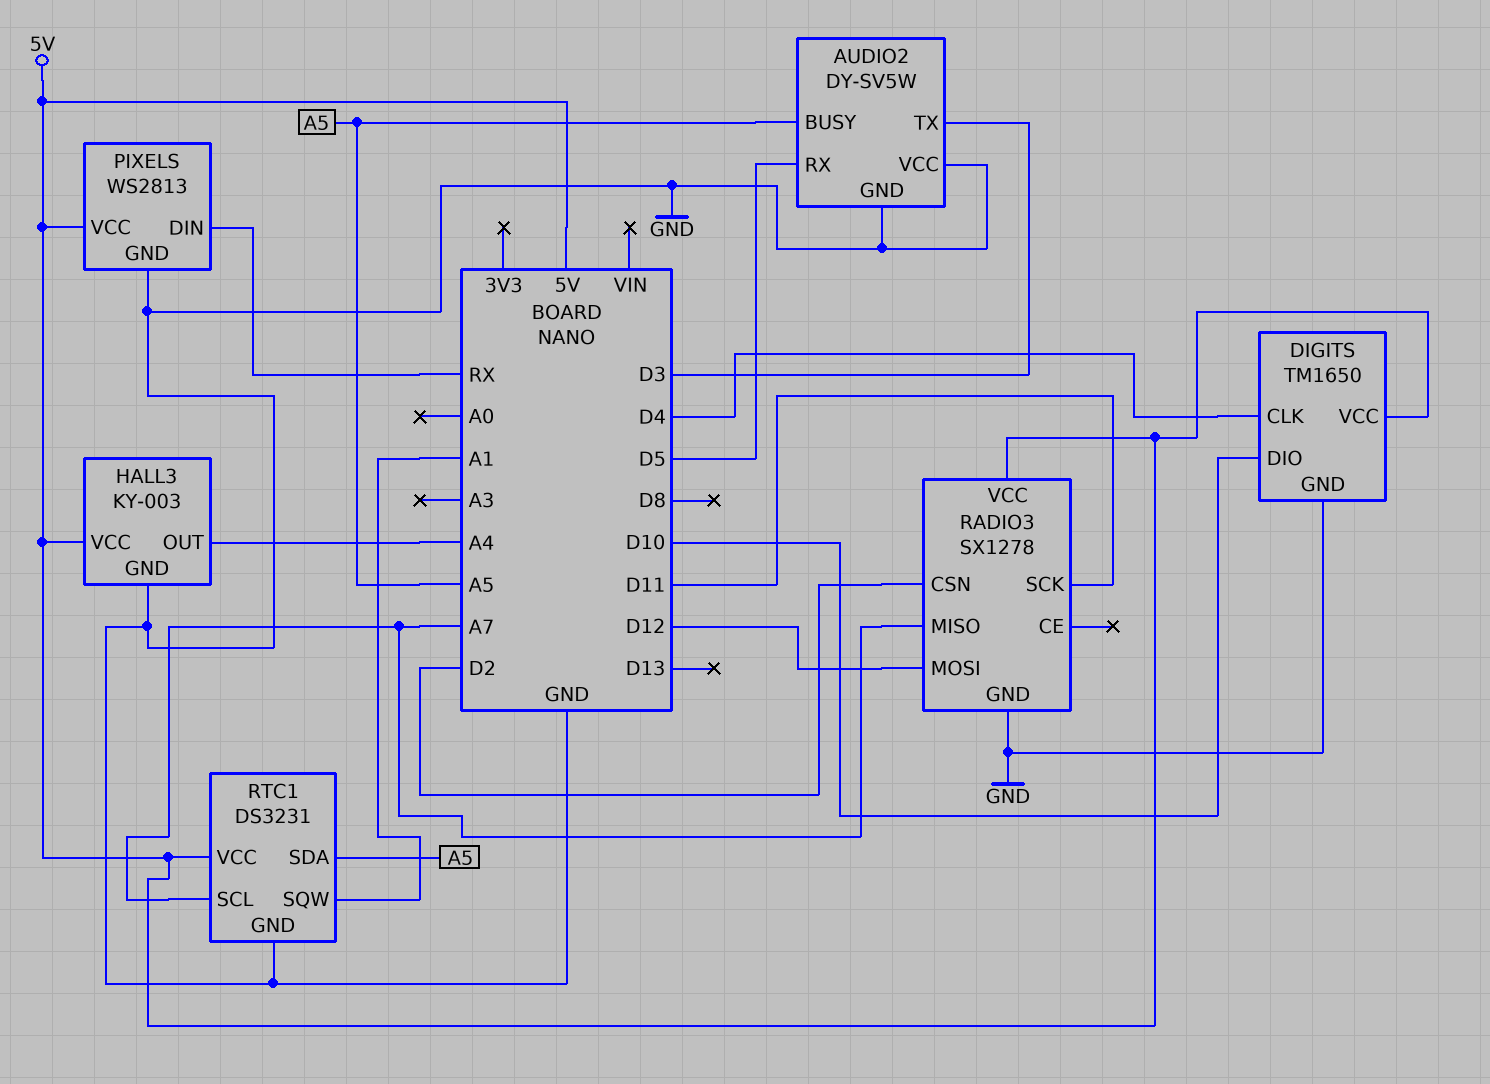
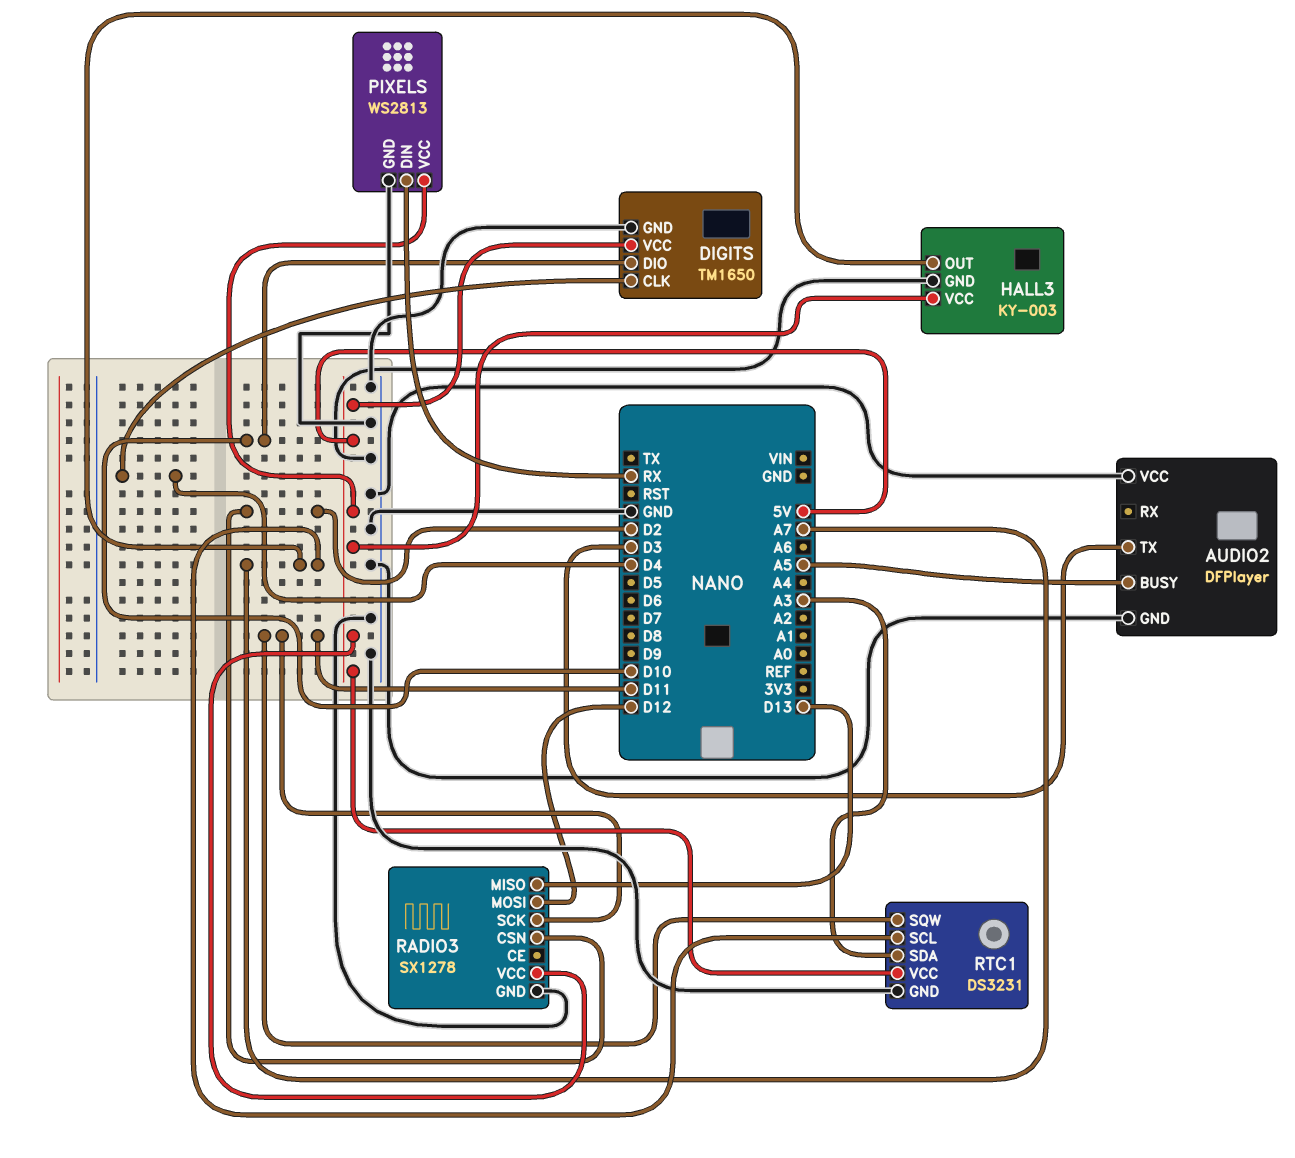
AUDIO2: DY-SV5W -> DFPlayer
AUDIO2 pin RX: D5 -> none
HALL3 pin OUT: A4 -> A7
RADIO3 pin MISO: A7 -> D13
RTC1 pin SDA: A5 -> A3
RTC1 pin SQW: A1 -> D11

